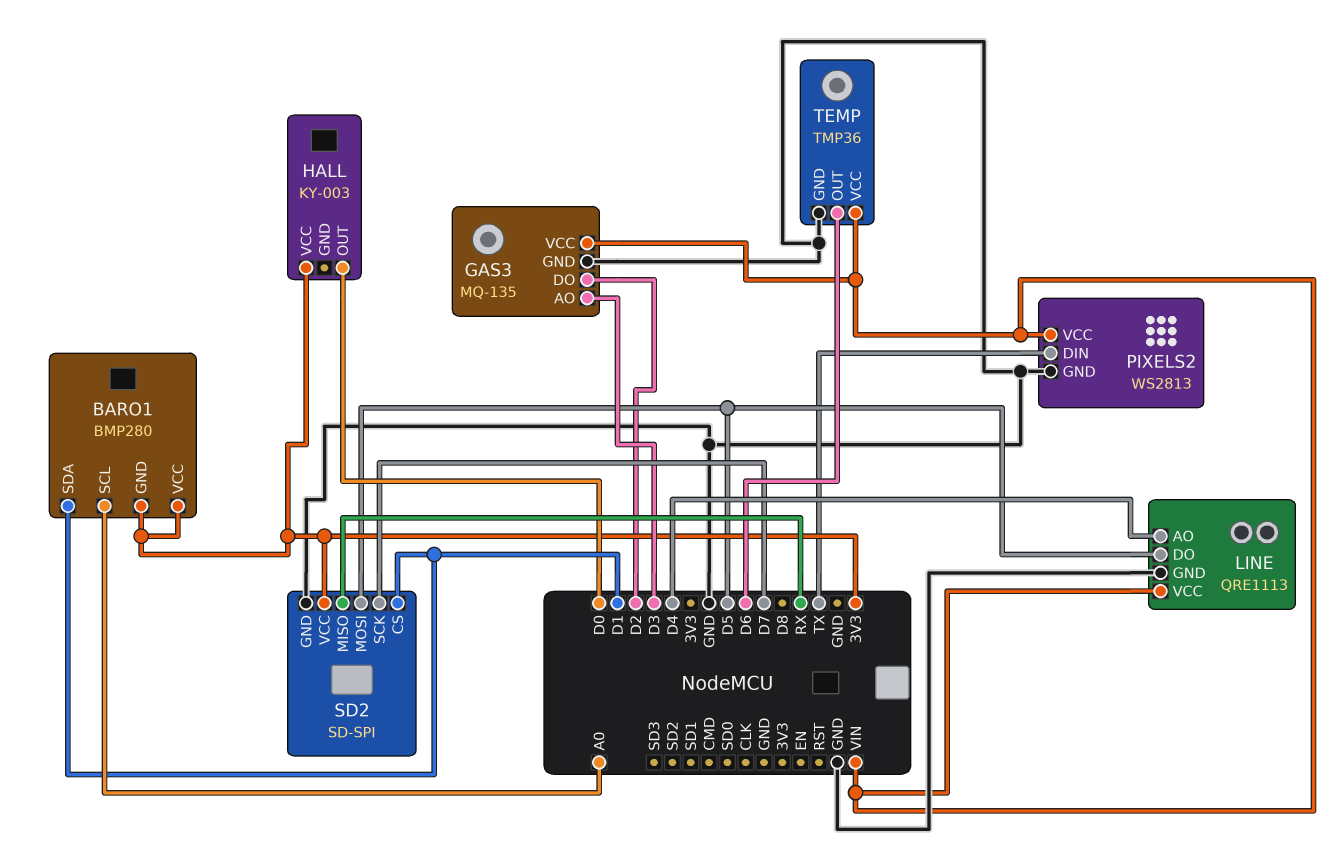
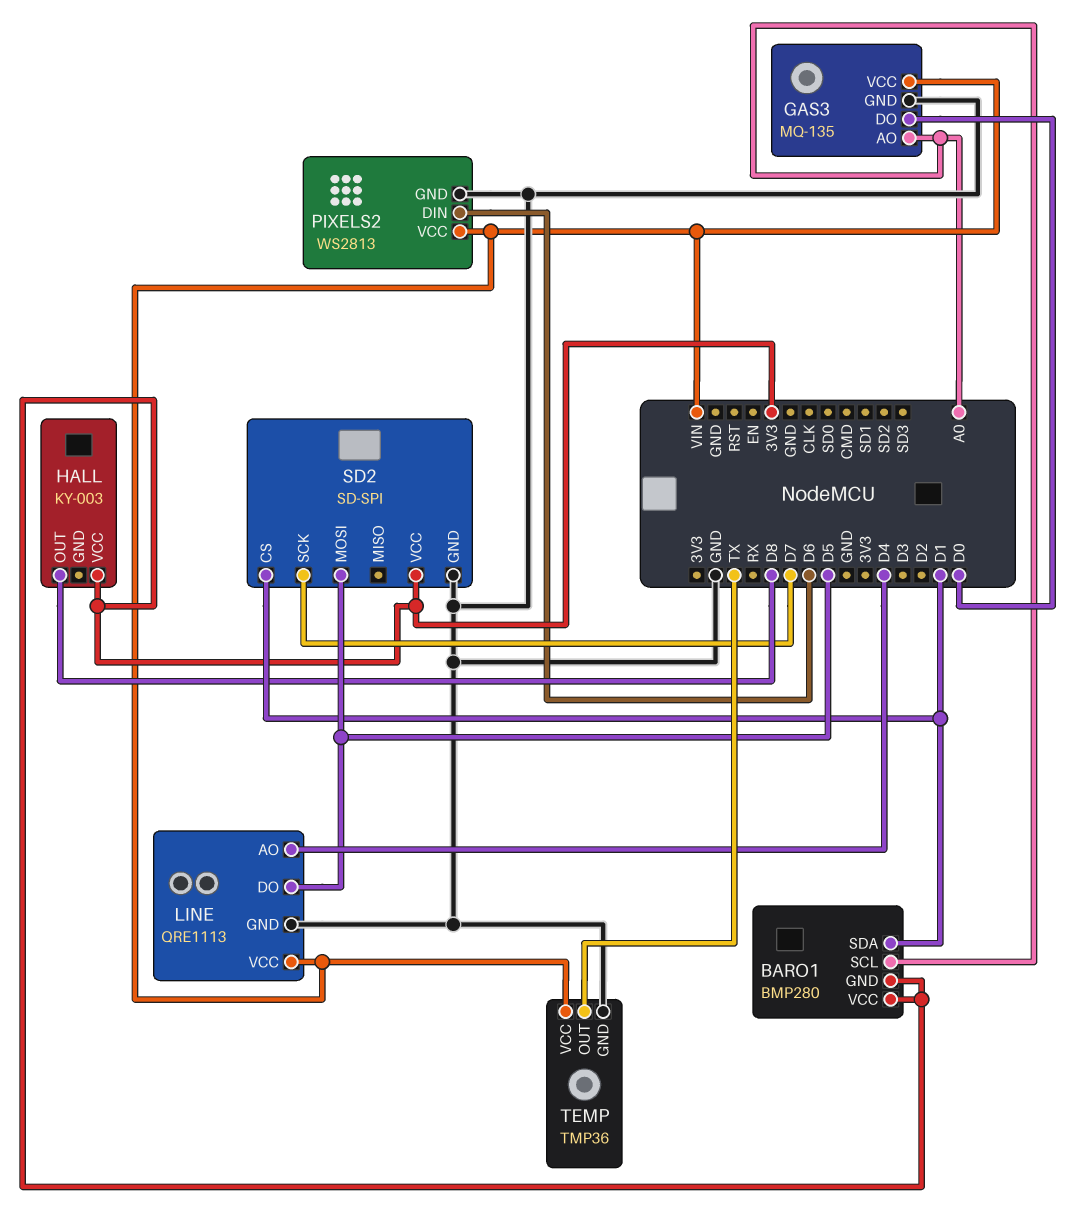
GAS3 pin AO: D3 -> A0
GAS3 pin DO: D2 -> D0
HALL pin OUT: D0 -> D8
PIXELS2 pin DIN: TX -> D6
SD2 pin MISO: RX -> none
TEMP pin OUT: D6 -> TX

